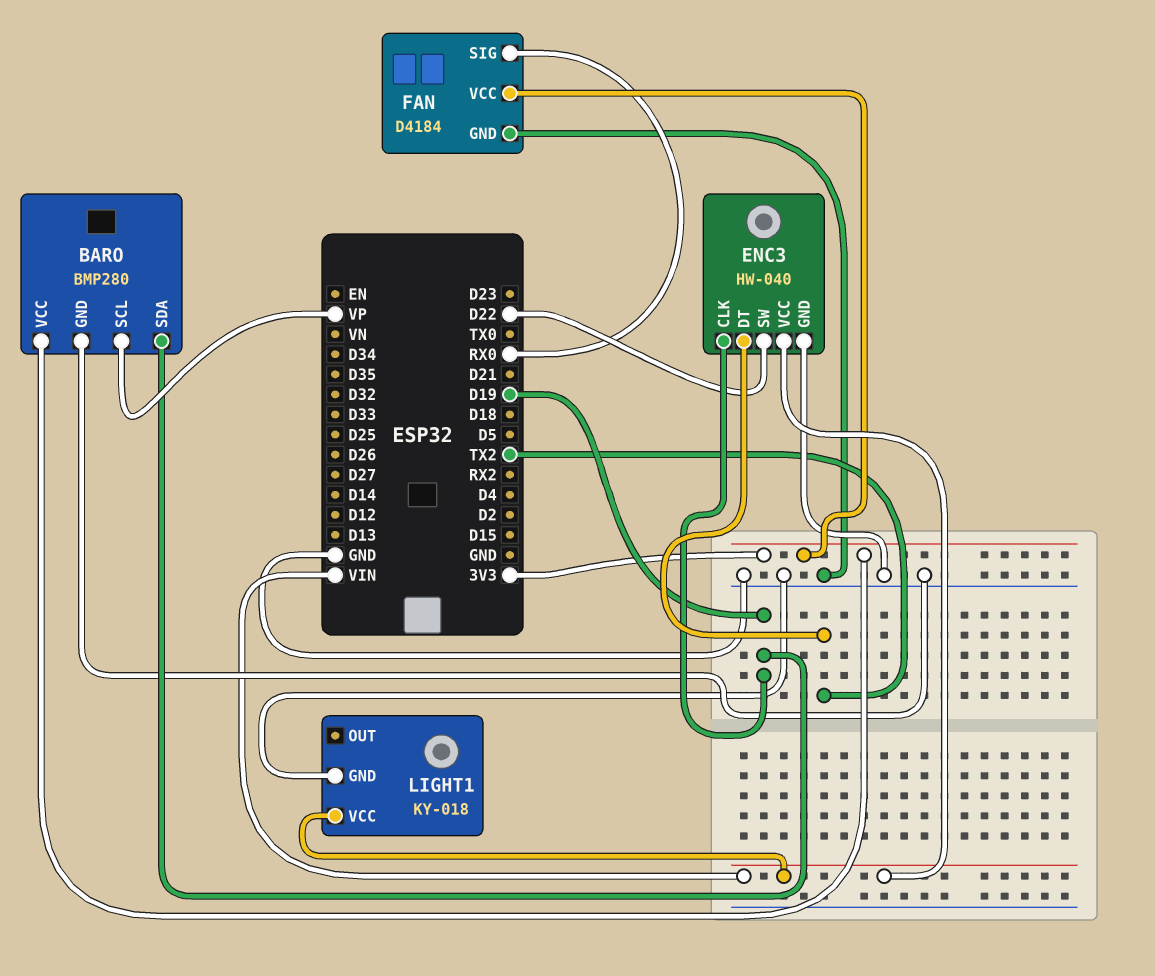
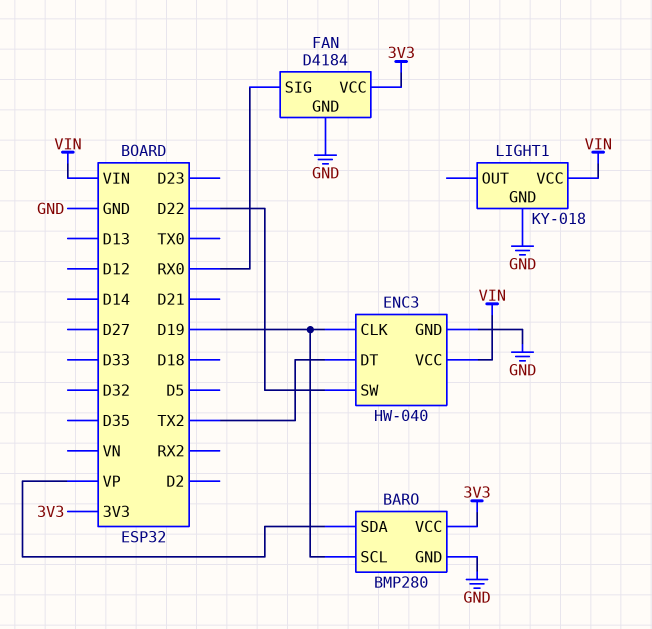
BARO pin SCL: VP -> D19
BARO pin SDA: D19 -> VP

